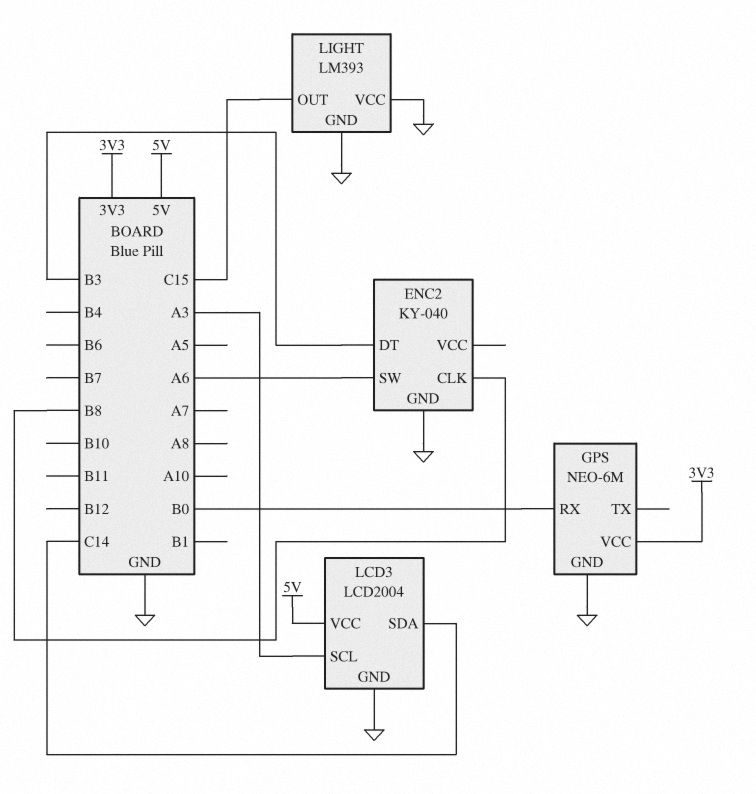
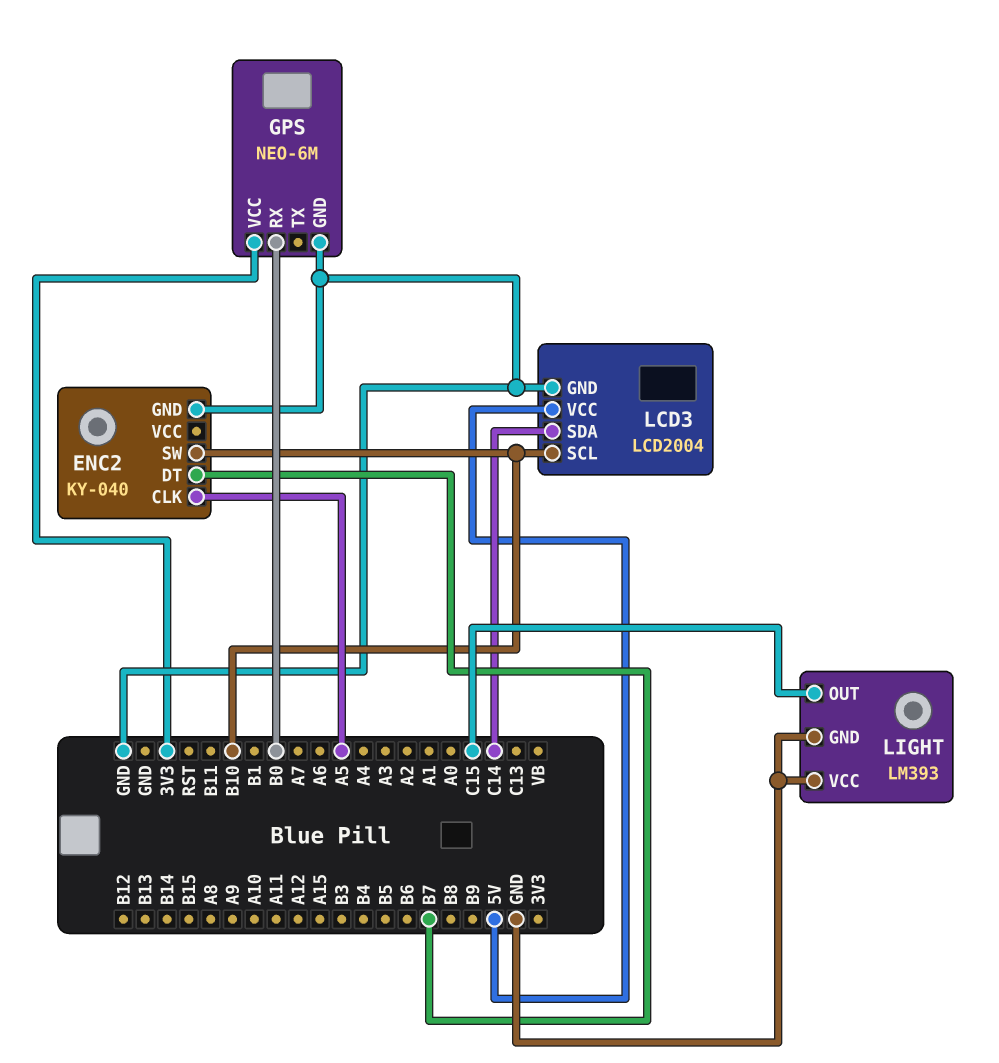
ENC2 pin CLK: B8 -> A5
ENC2 pin DT: B3 -> B7
ENC2 pin SW: A6 -> B10
LCD3 pin SCL: A3 -> B10

